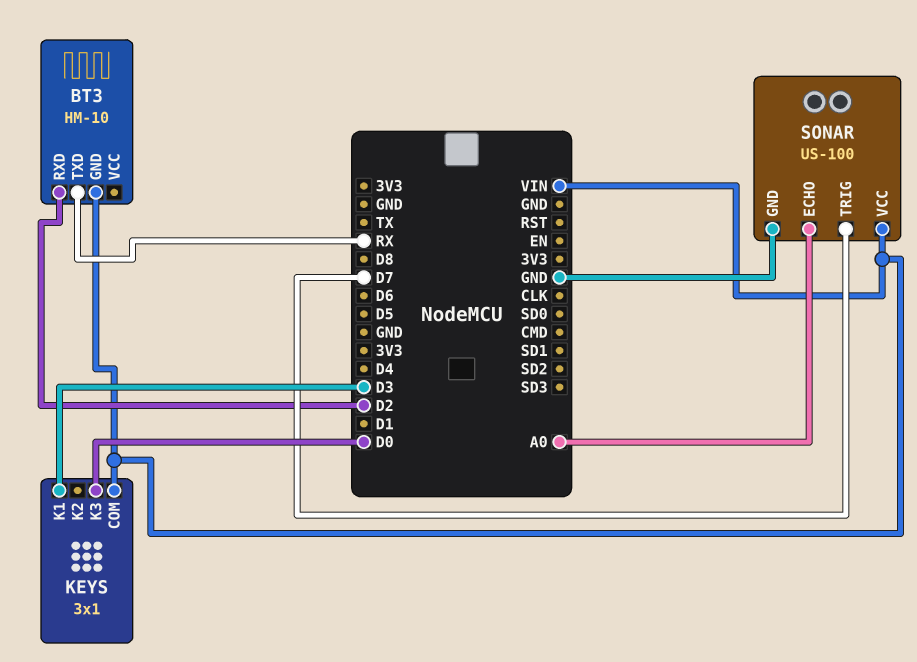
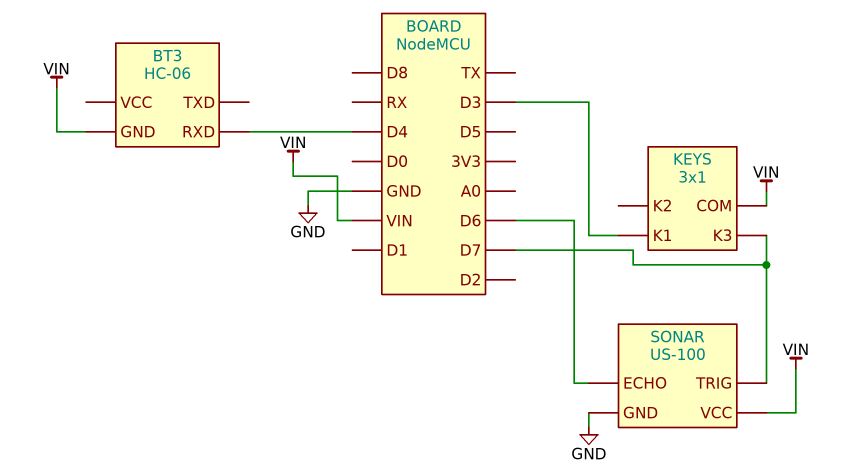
BT3: HM-10 -> HC-06
BT3 pin RXD: D2 -> D4
BT3 pin TXD: RX -> none
KEYS pin K3: D0 -> D7
SONAR pin ECHO: A0 -> D6

